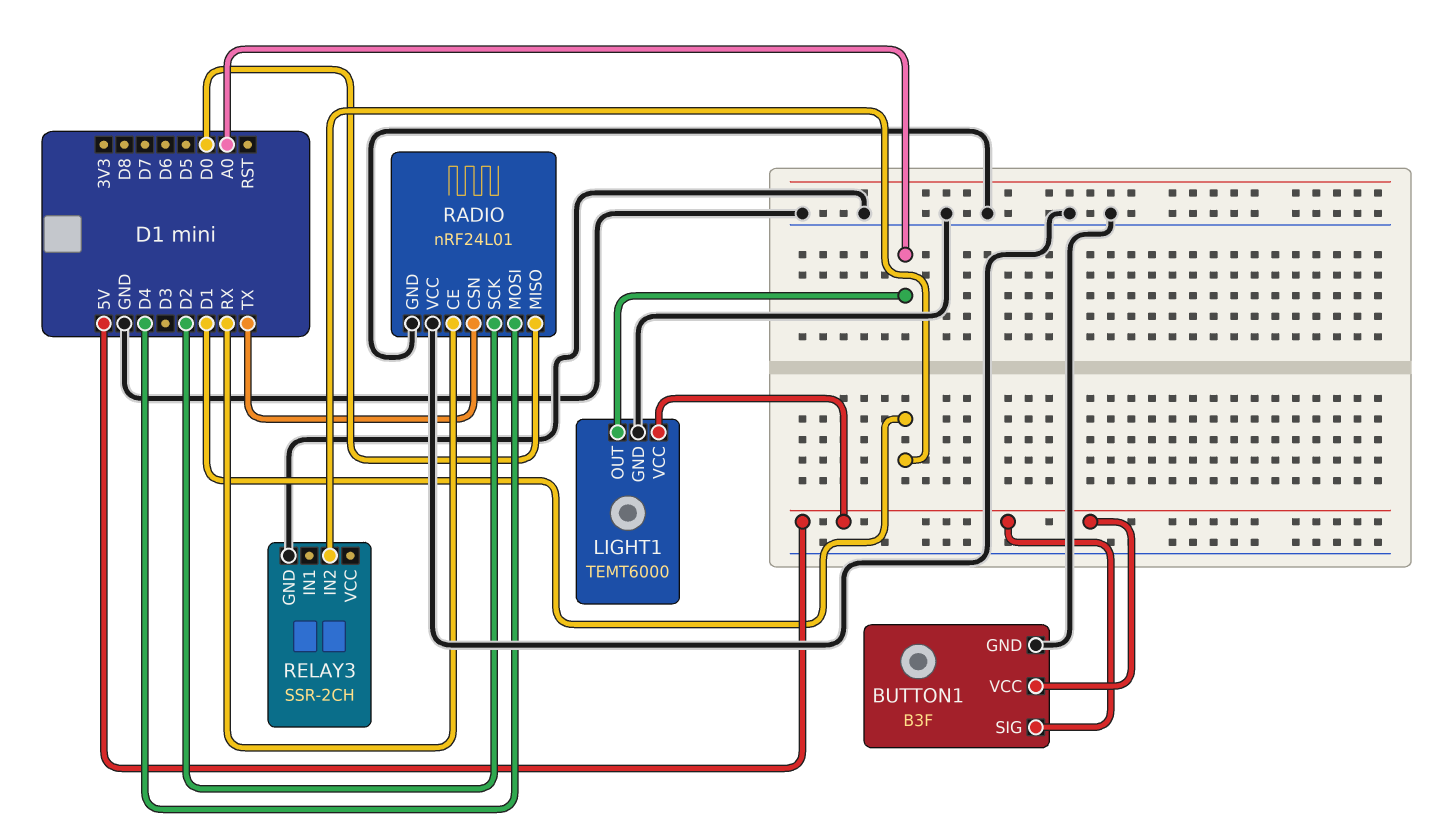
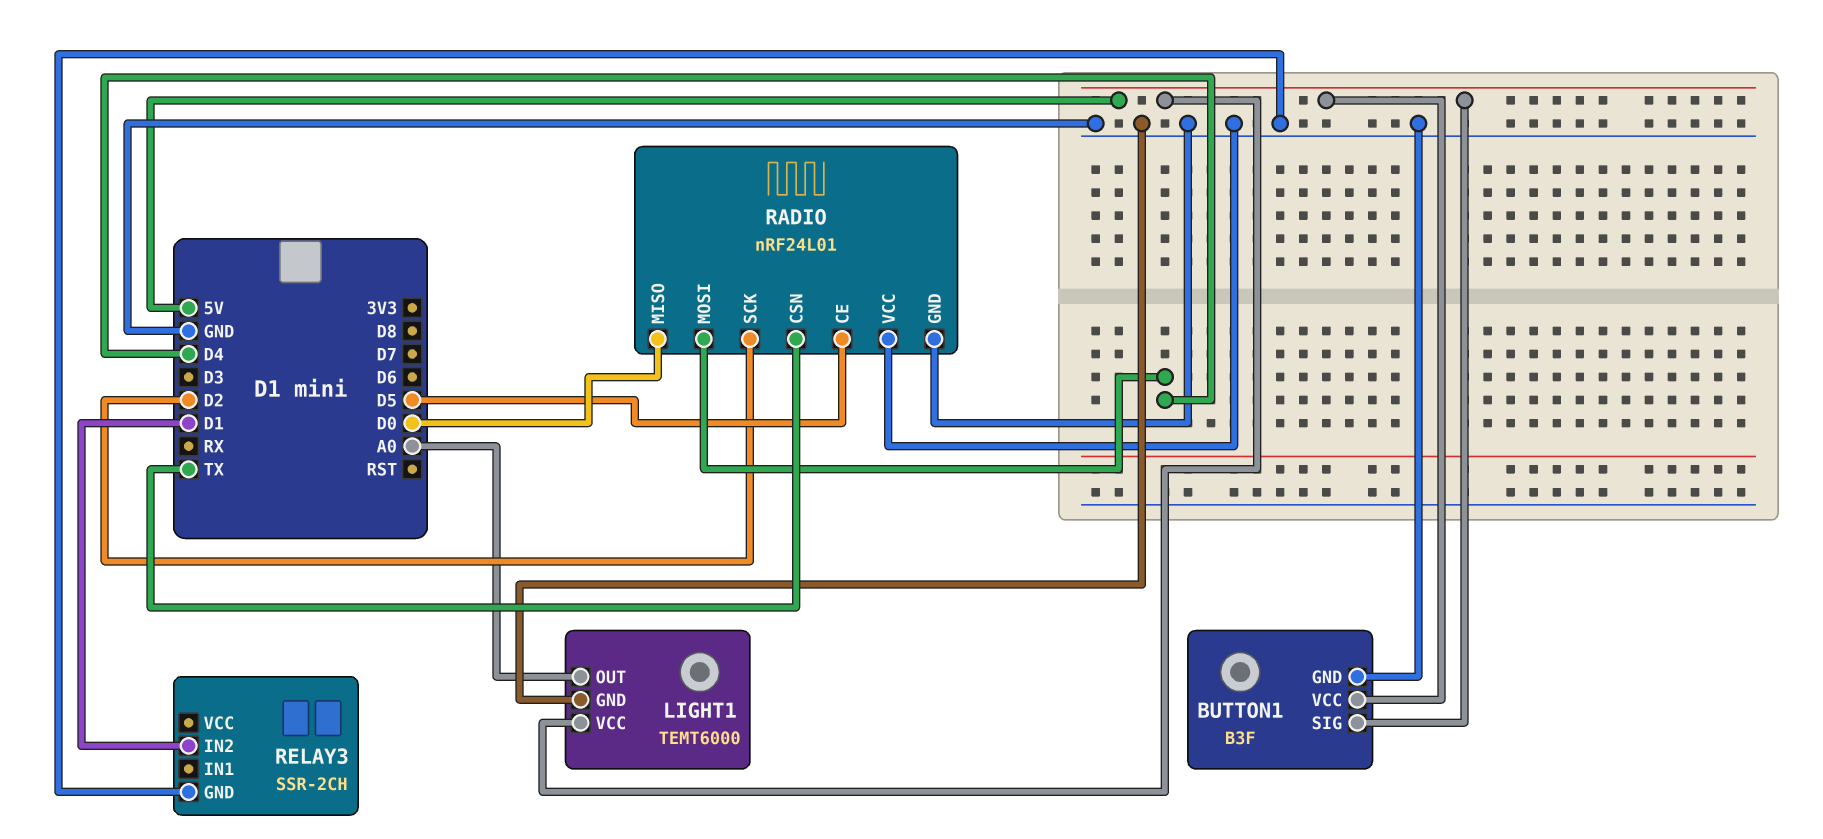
RADIO pin CE: RX -> D5

